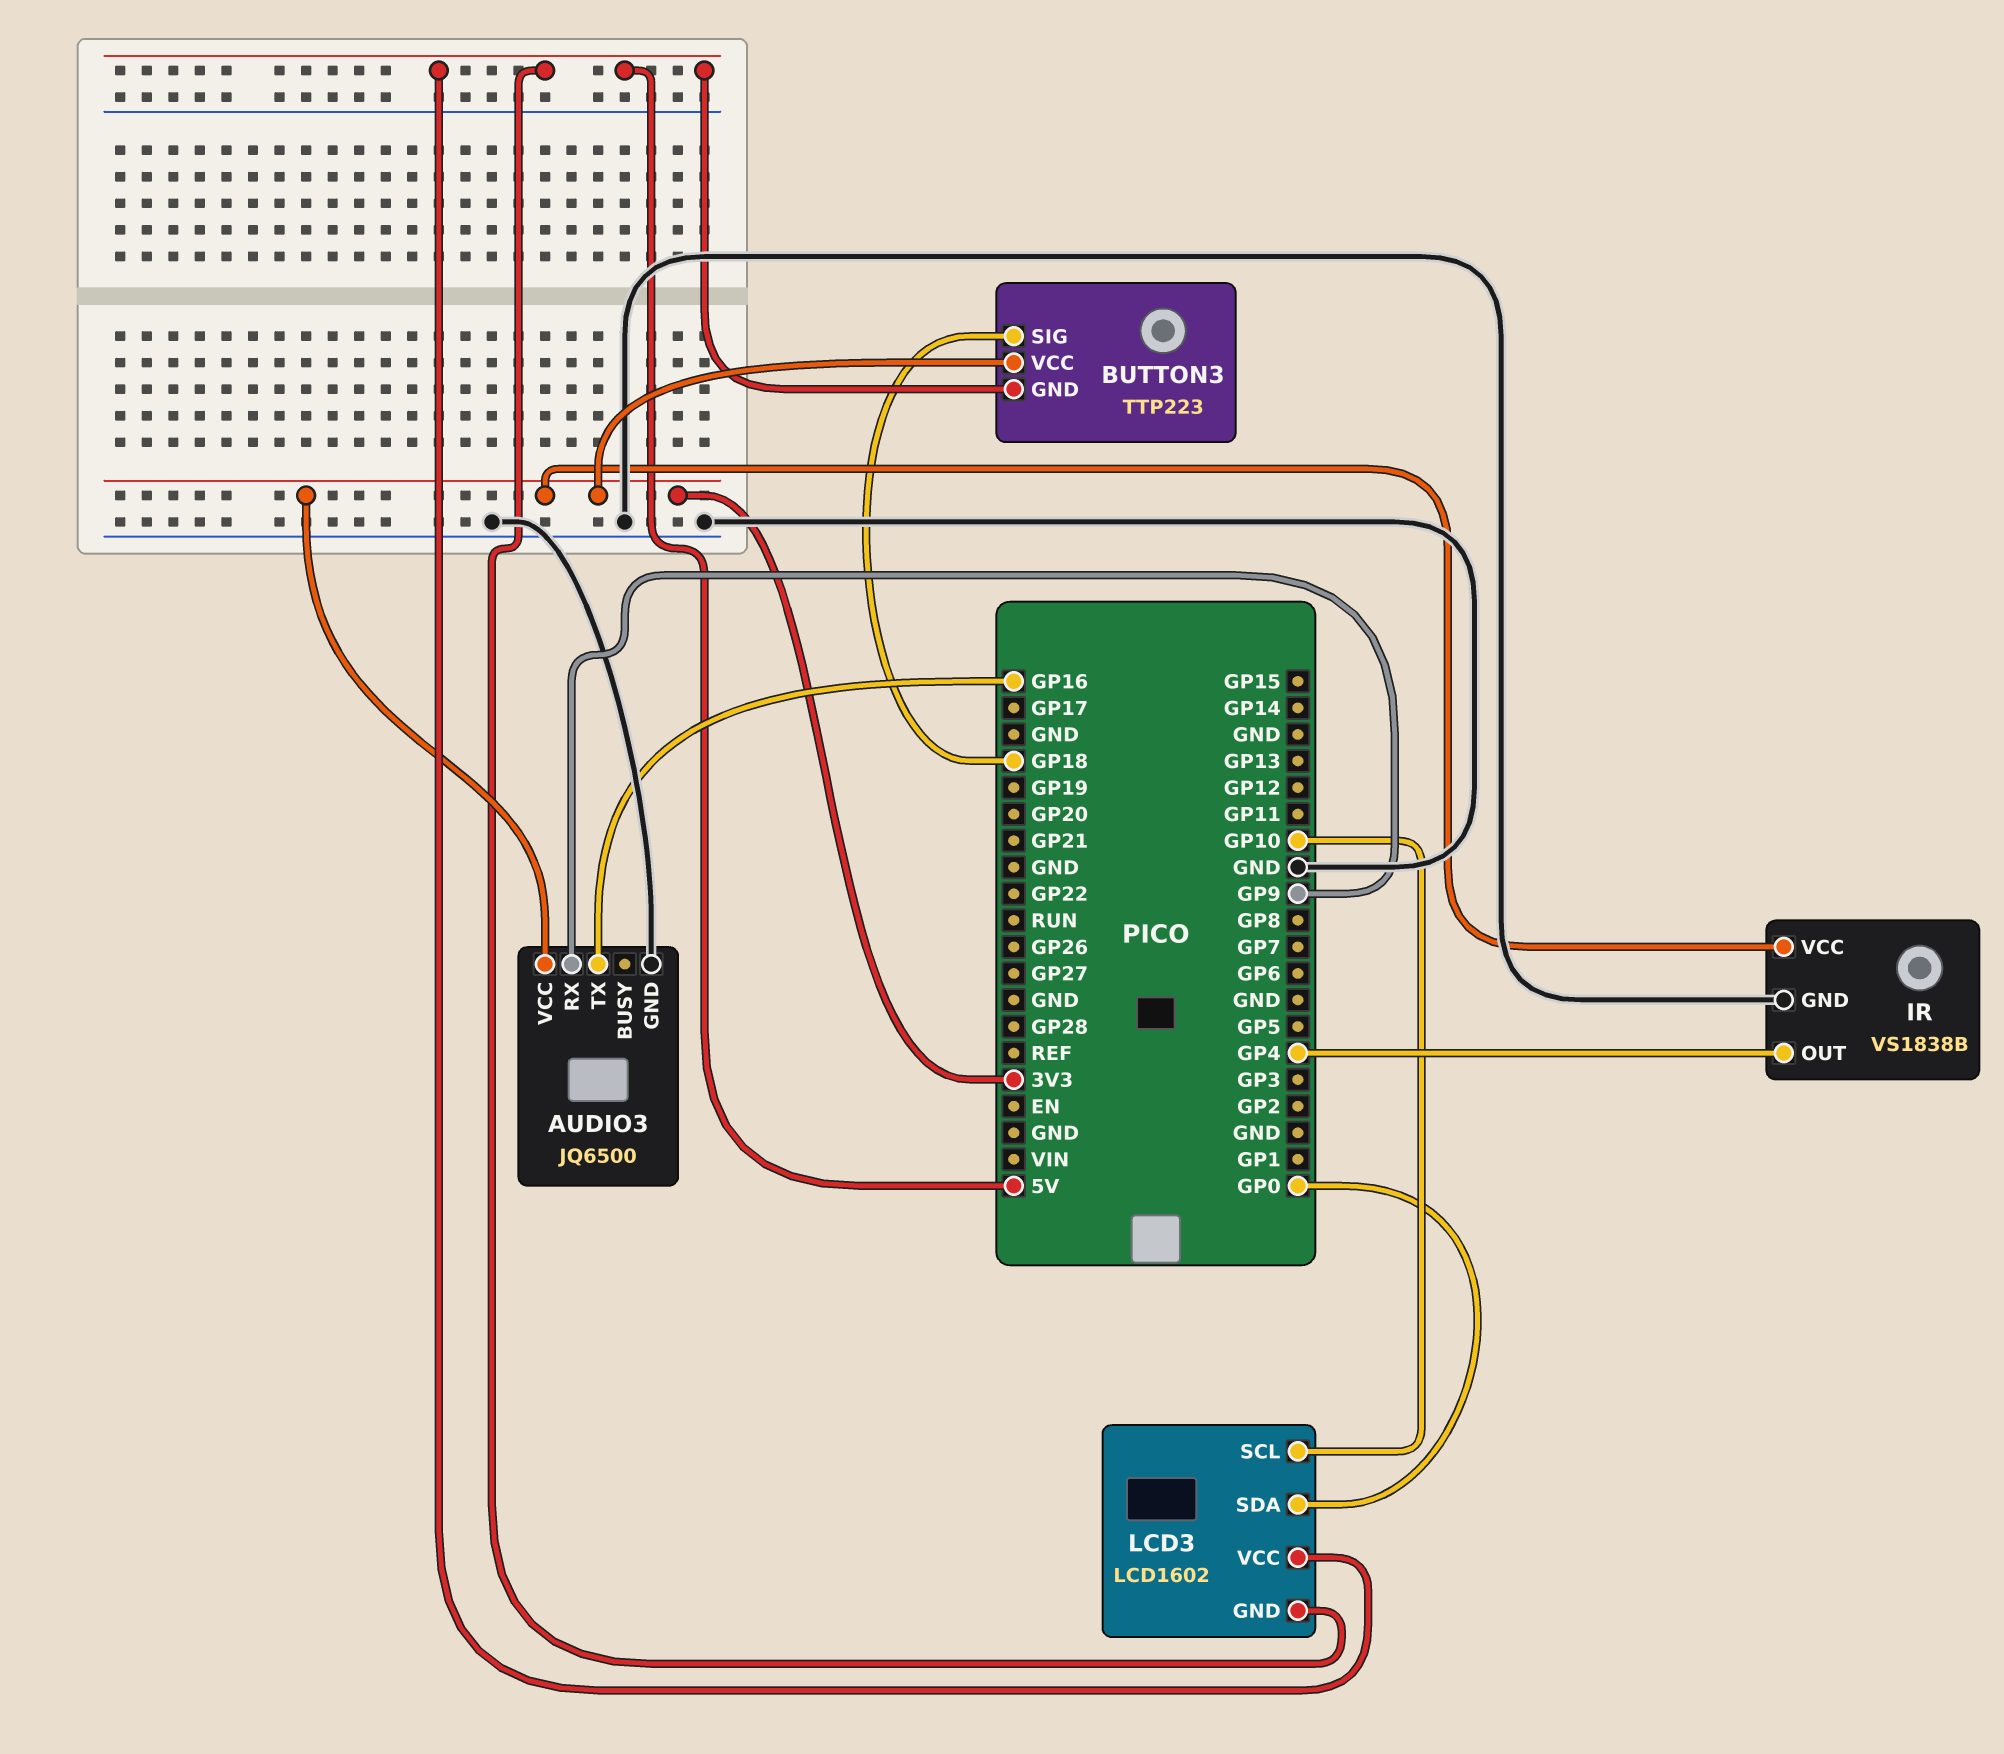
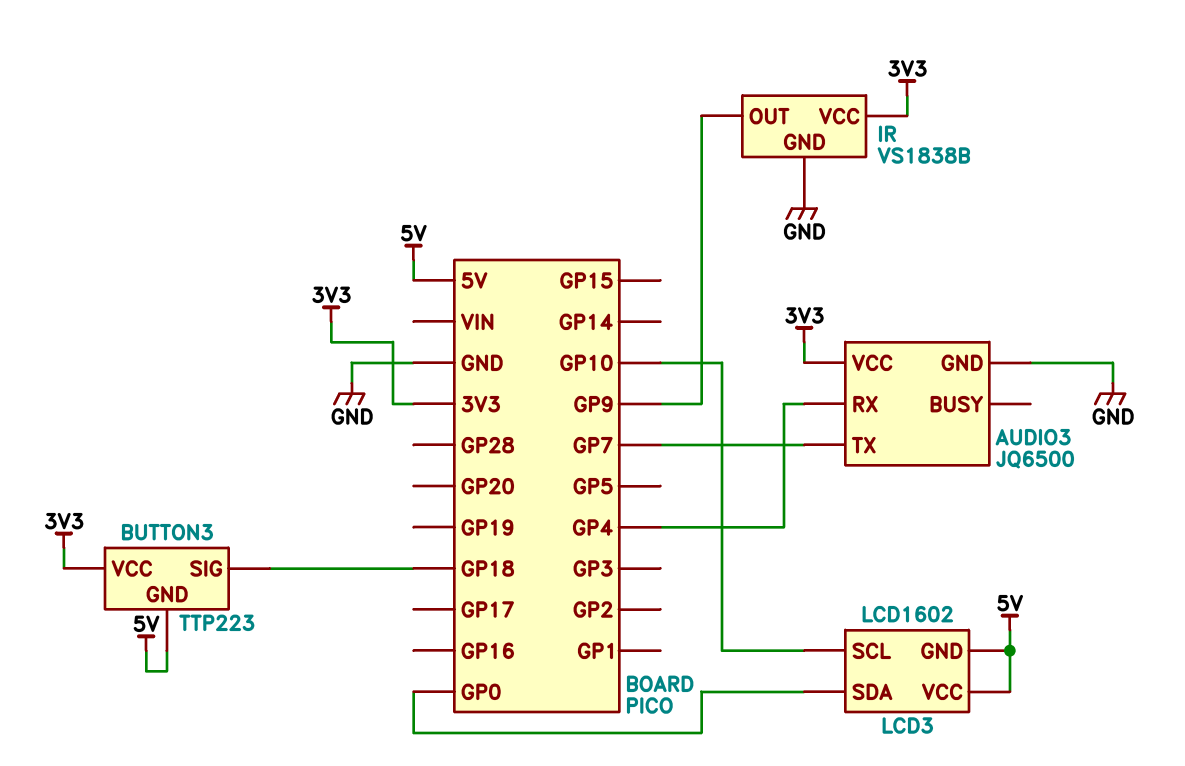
AUDIO3 pin RX: GP9 -> GP4
AUDIO3 pin TX: GP16 -> GP7
IR pin OUT: GP4 -> GP9

